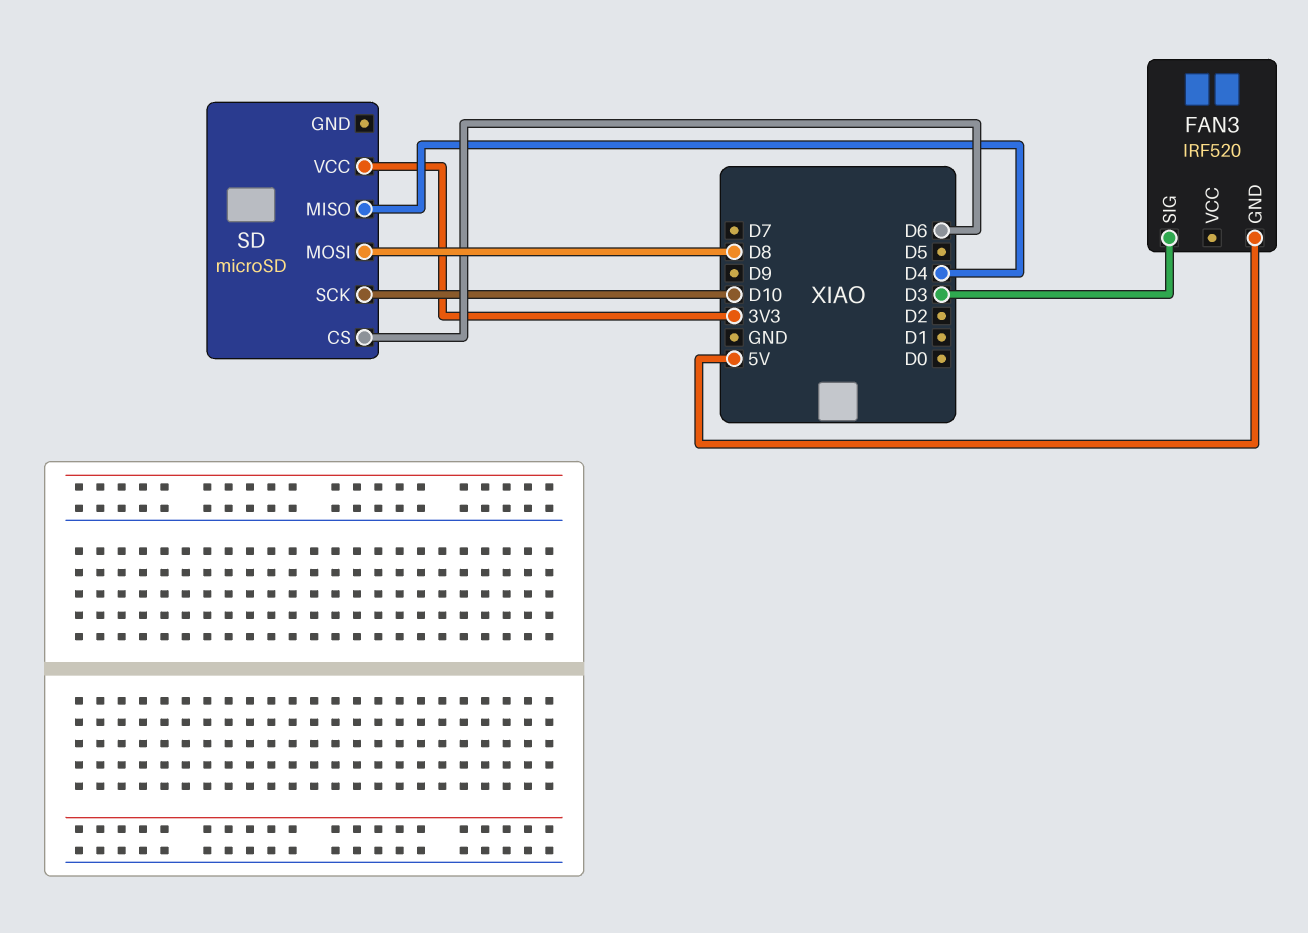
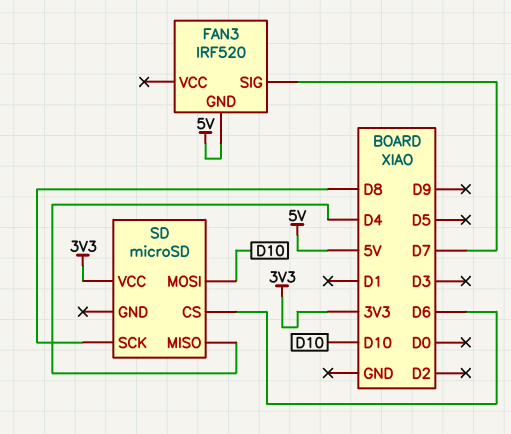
FAN3 pin SIG: D3 -> D7
SD pin MOSI: D8 -> D10
SD pin SCK: D10 -> D8

